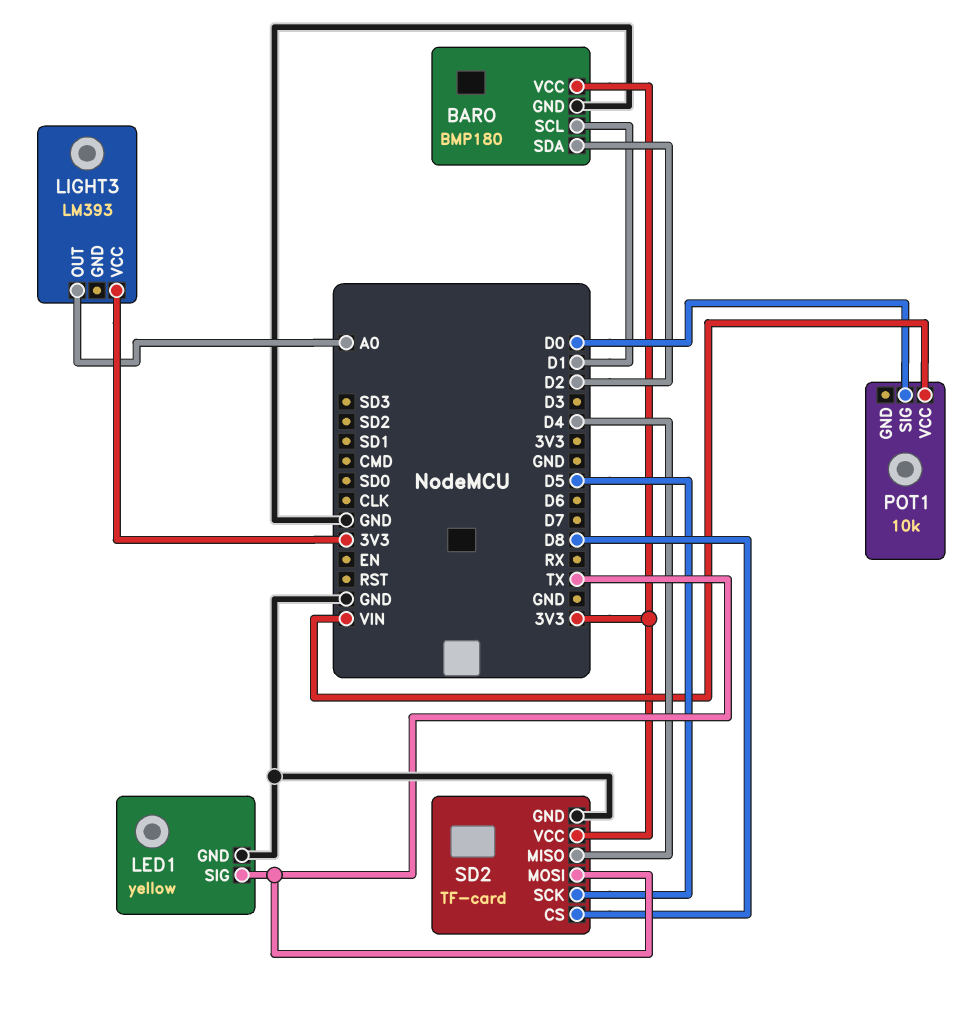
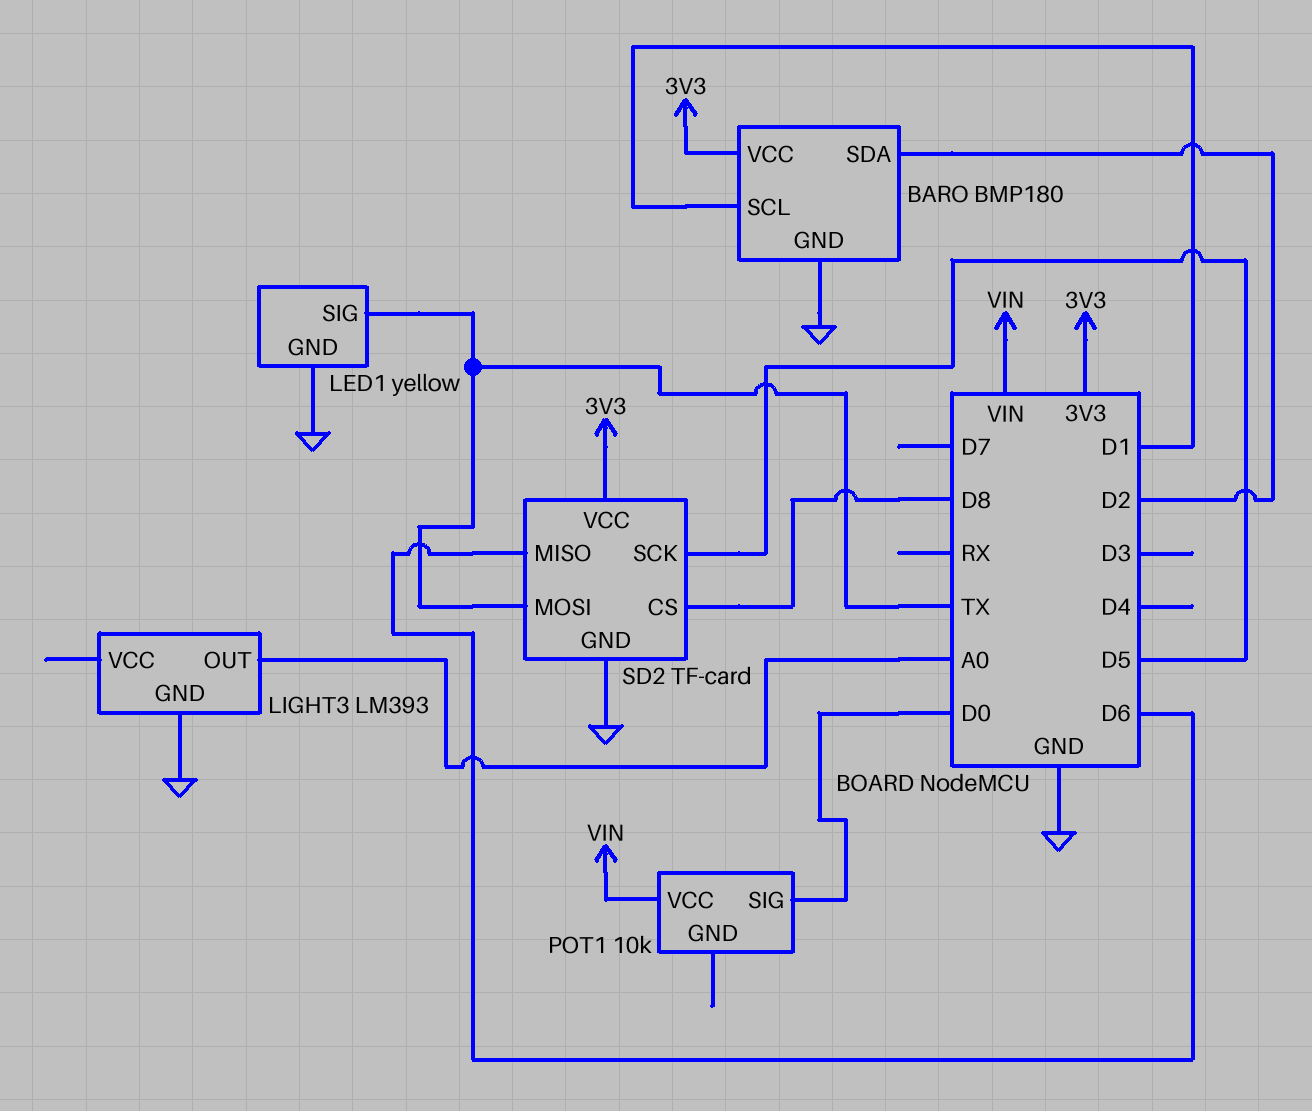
LIGHT3 pin GND: none -> GND
LIGHT3 pin VCC: 3V3 -> none
SD2 pin MISO: D4 -> D6

